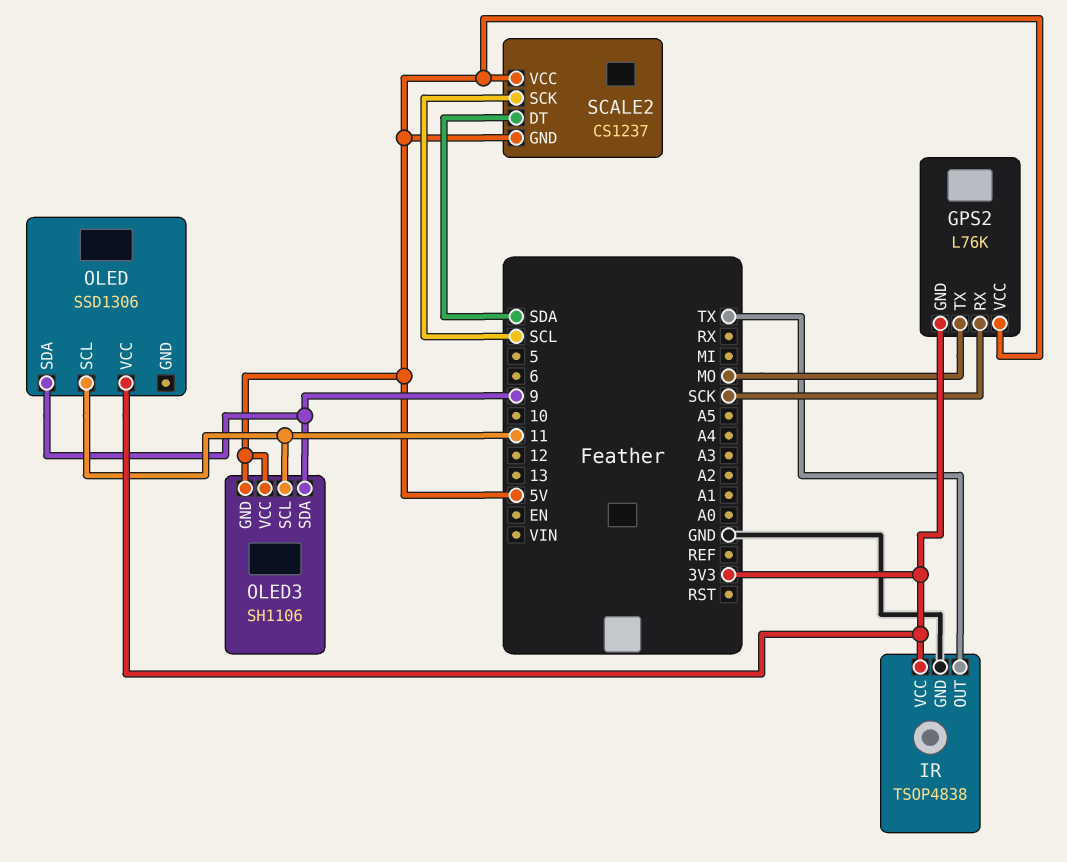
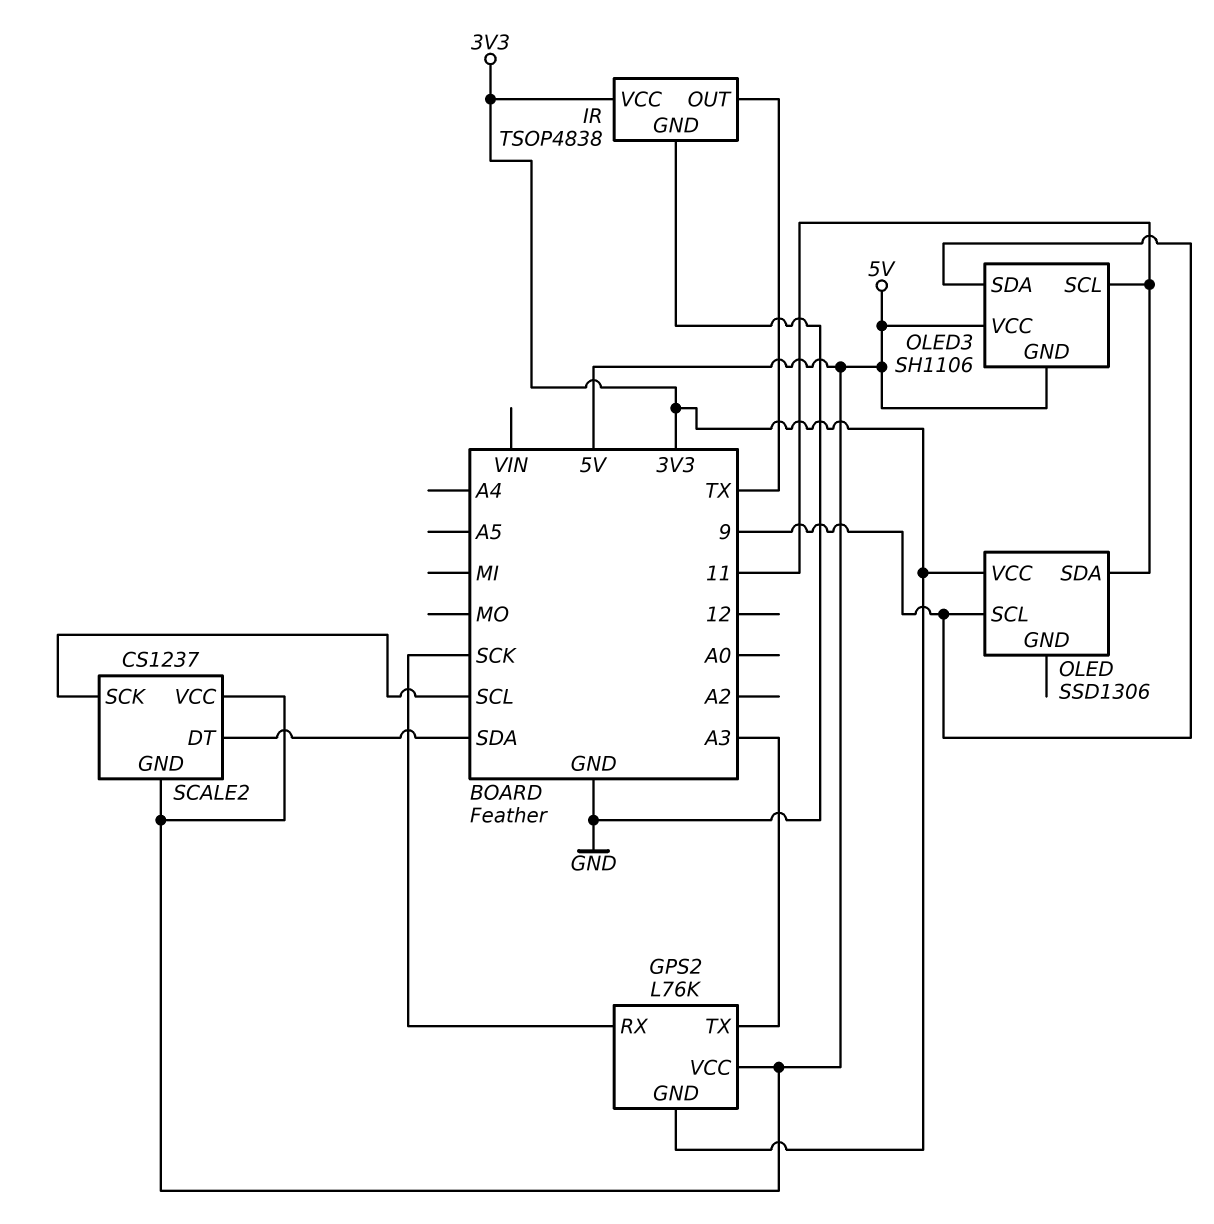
GPS2 pin TX: MO -> A3
OLED pin SCL: 11 -> 9
OLED pin SDA: 9 -> 11

